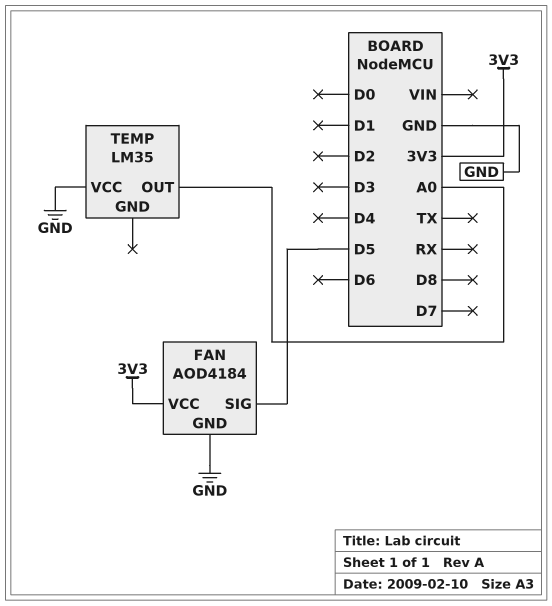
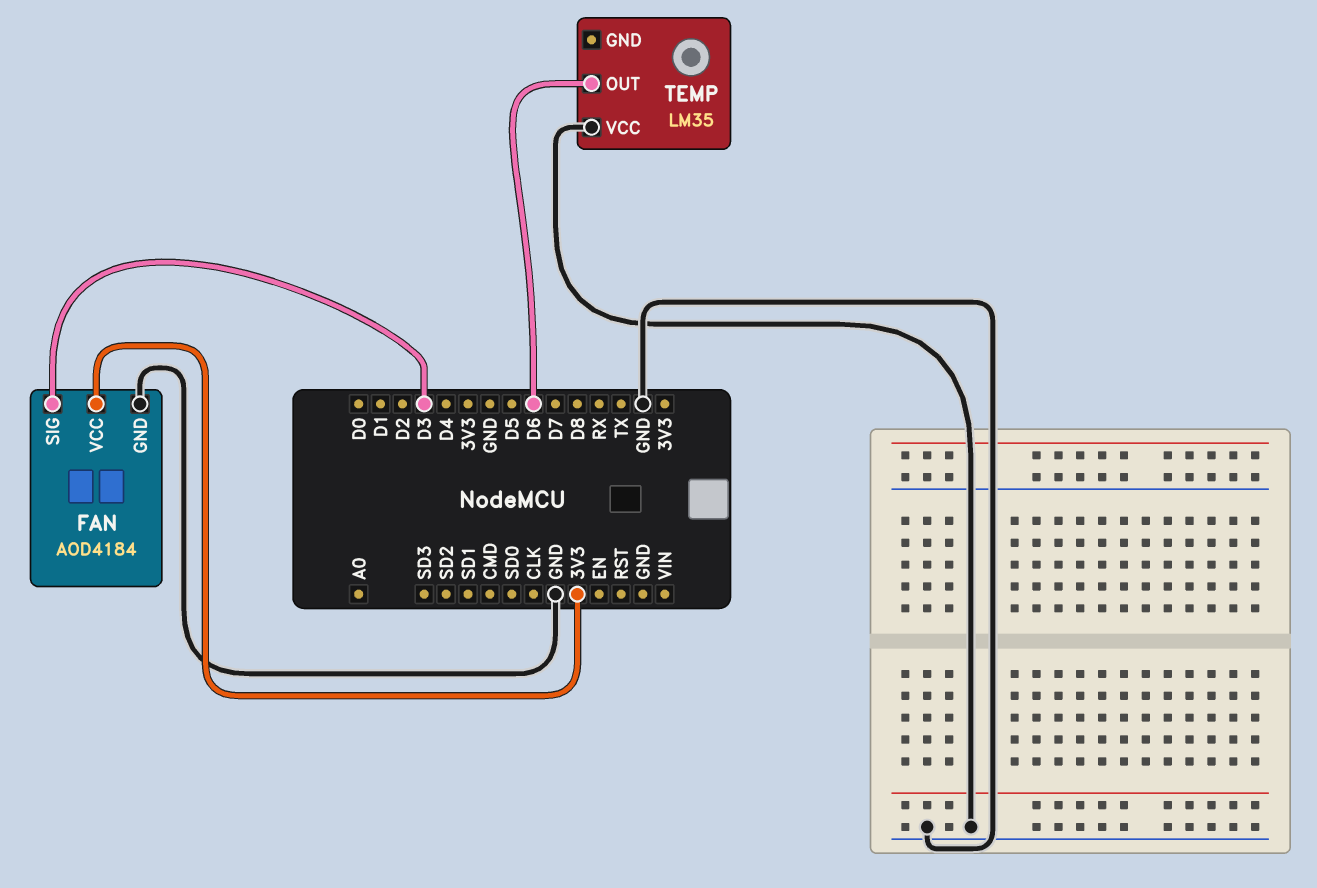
FAN pin SIG: D5 -> D3
TEMP pin OUT: A0 -> D6

